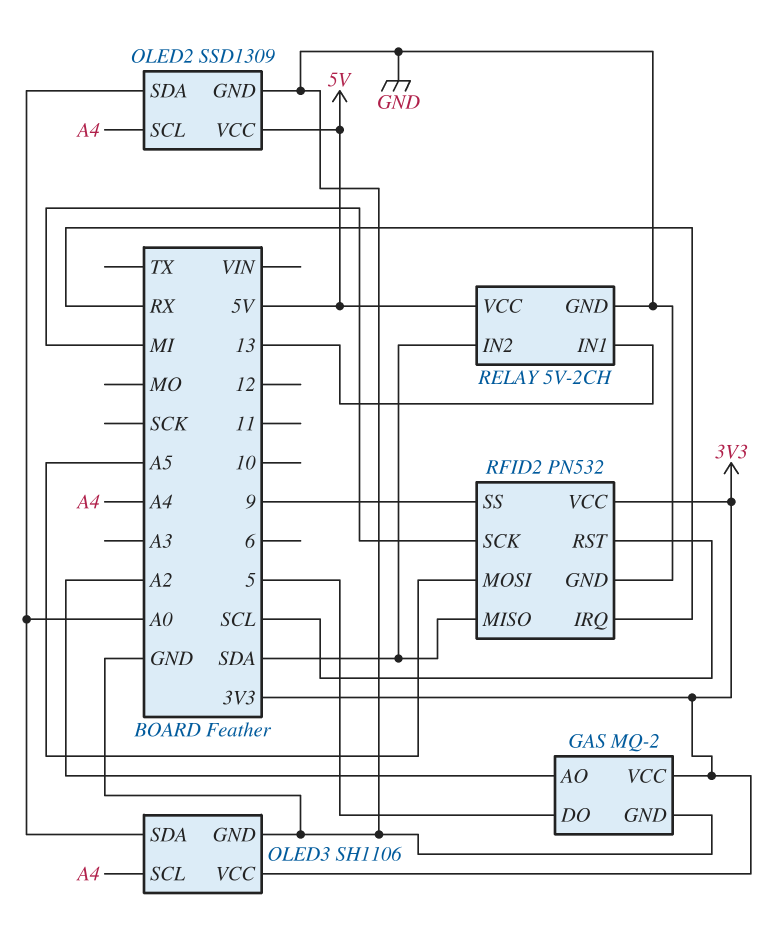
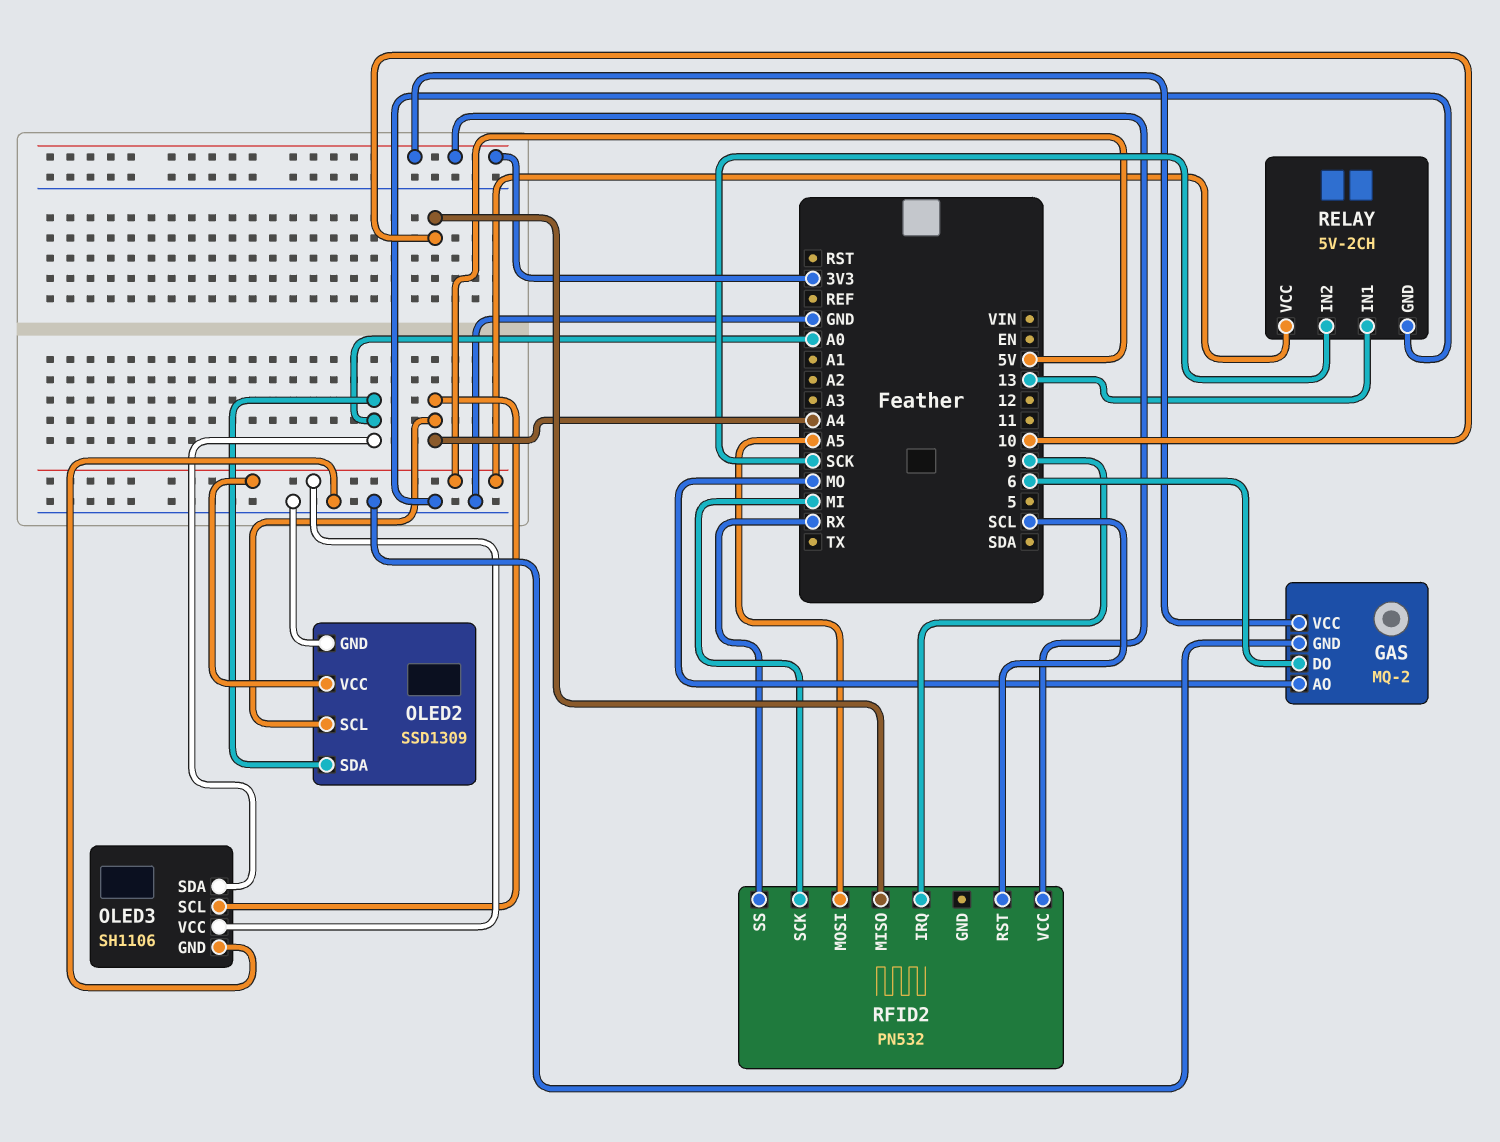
GAS pin AO: A2 -> MO
GAS pin DO: 5 -> 6
OLED3 pin VCC: 3V3 -> 5V
RELAY pin IN2: SDA -> SCK
RFID2 pin GND: GND -> none
RFID2 pin IRQ: RX -> 9
RFID2 pin MISO: SDA -> 10
RFID2 pin SS: 9 -> RX

